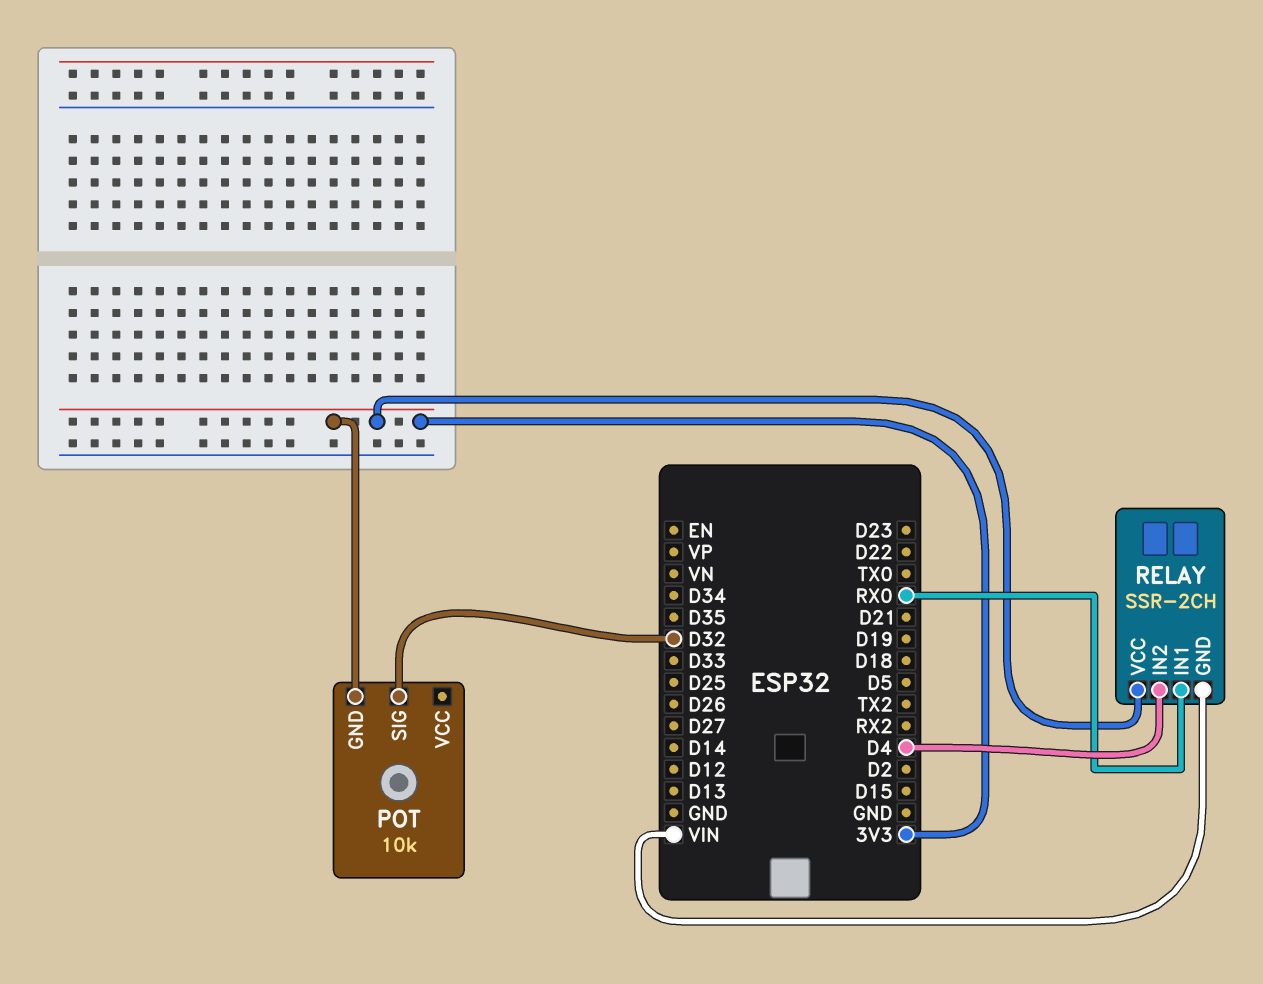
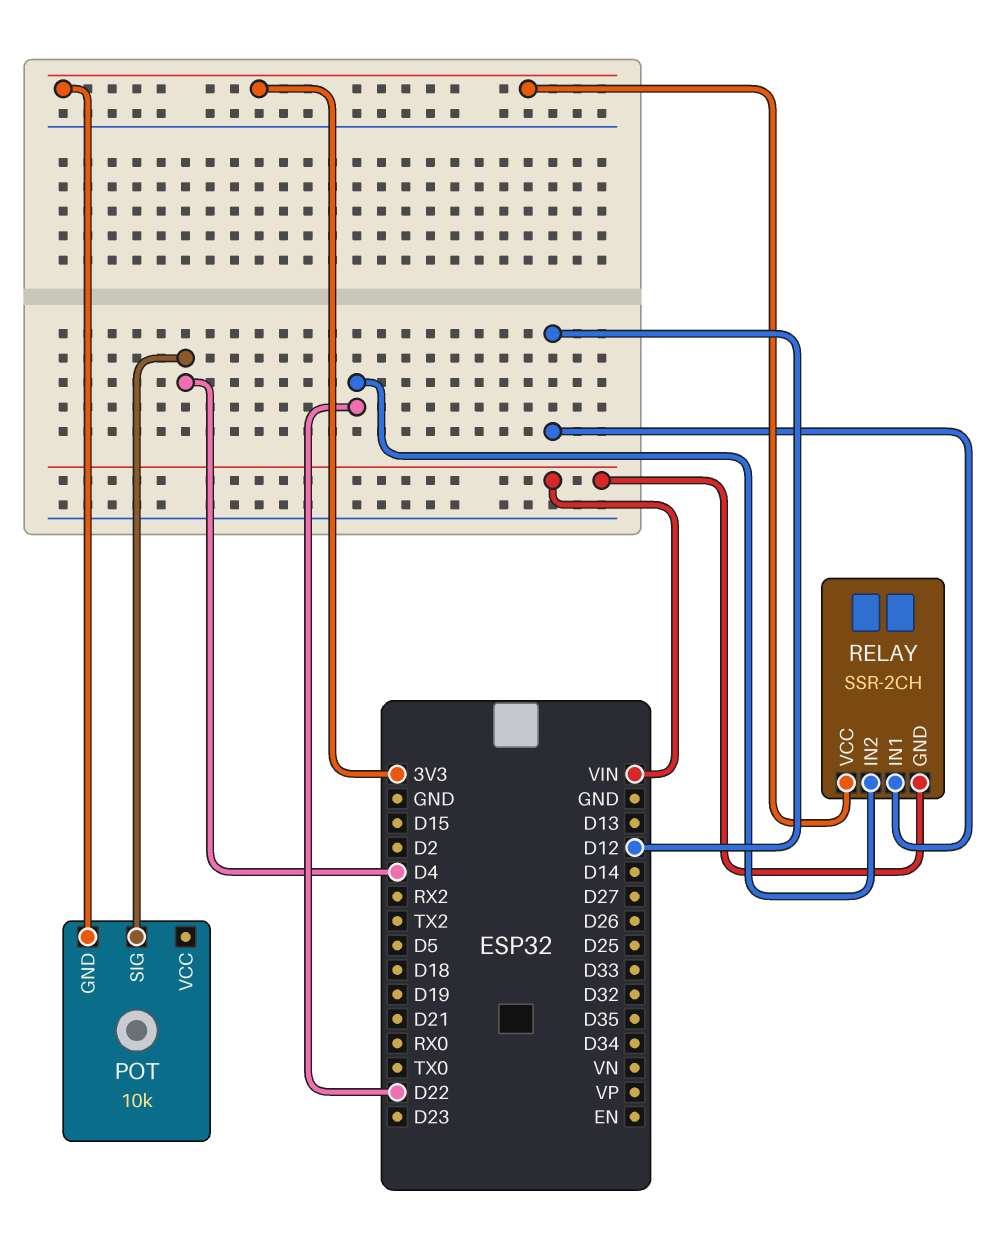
POT pin SIG: D32 -> D4
RELAY pin IN1: RX0 -> D12
RELAY pin IN2: D4 -> D22

